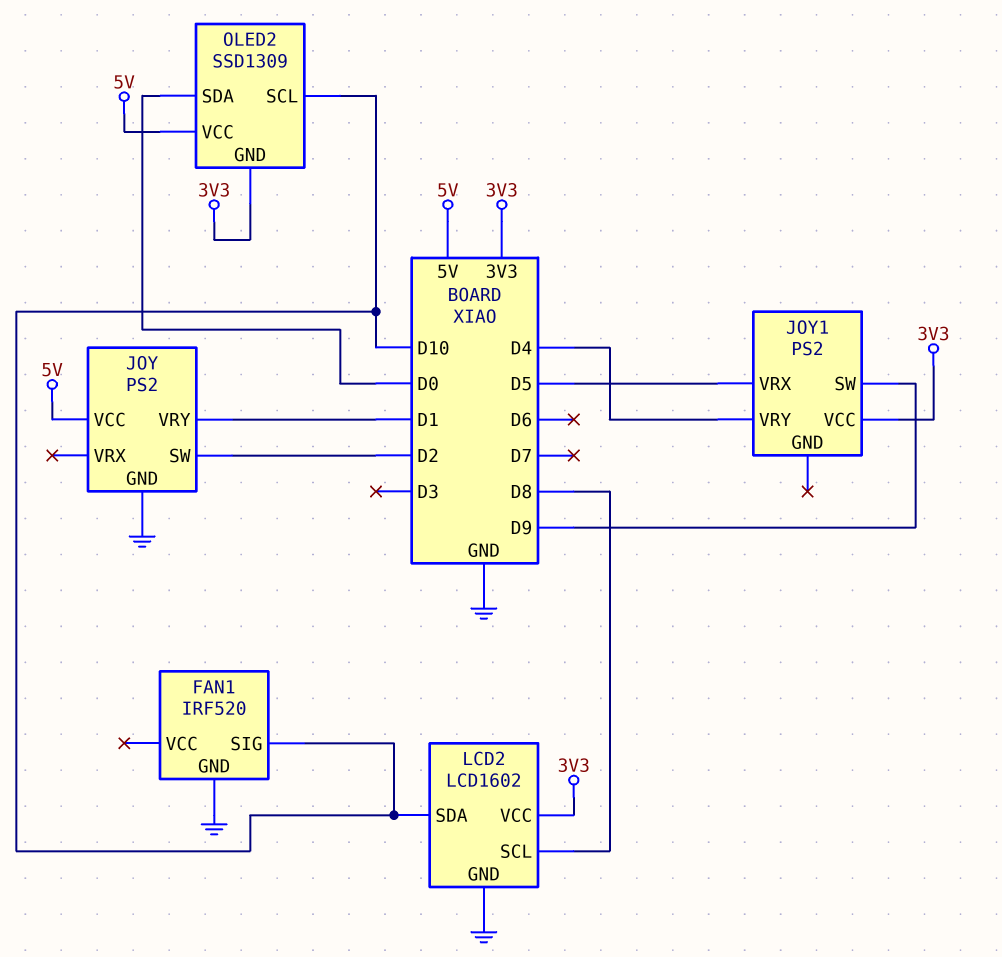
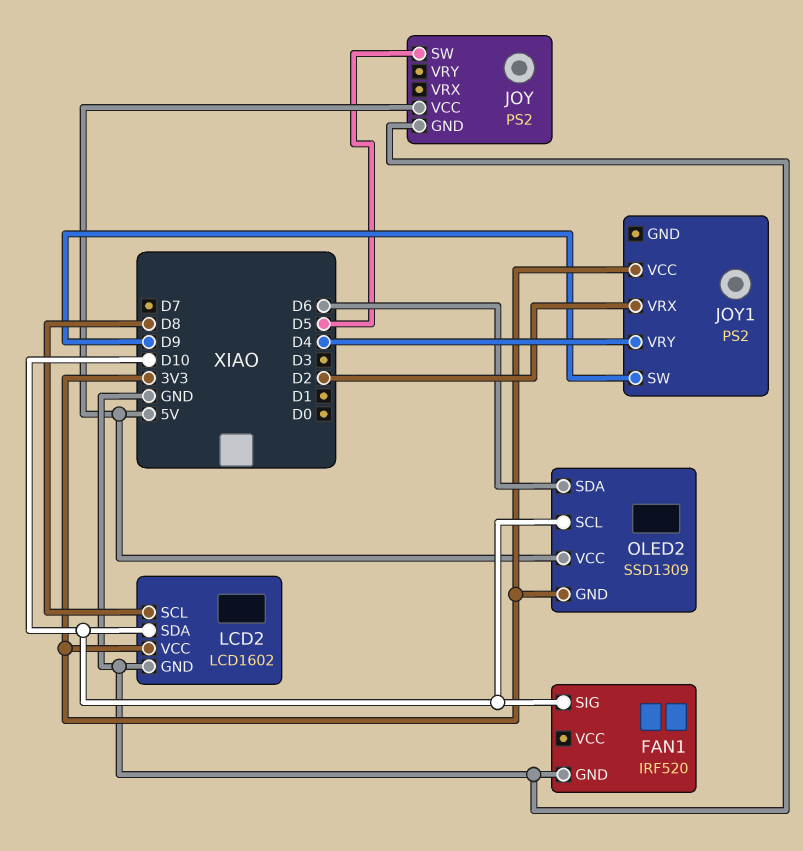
JOY pin SW: D2 -> D5
JOY pin VRY: D1 -> none
JOY1 pin VRX: D5 -> D2
OLED2 pin SDA: D0 -> D6

